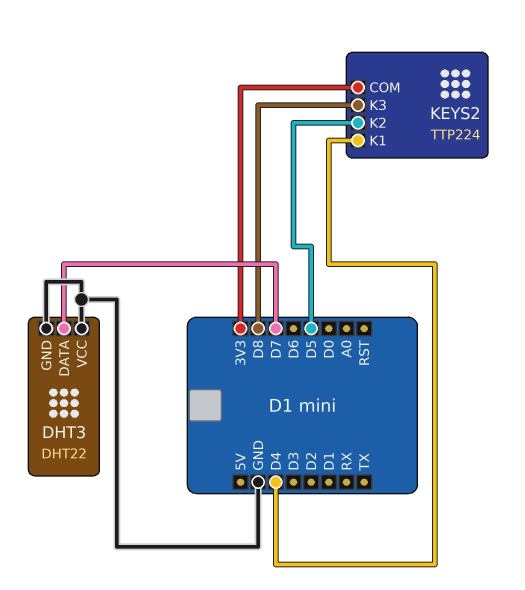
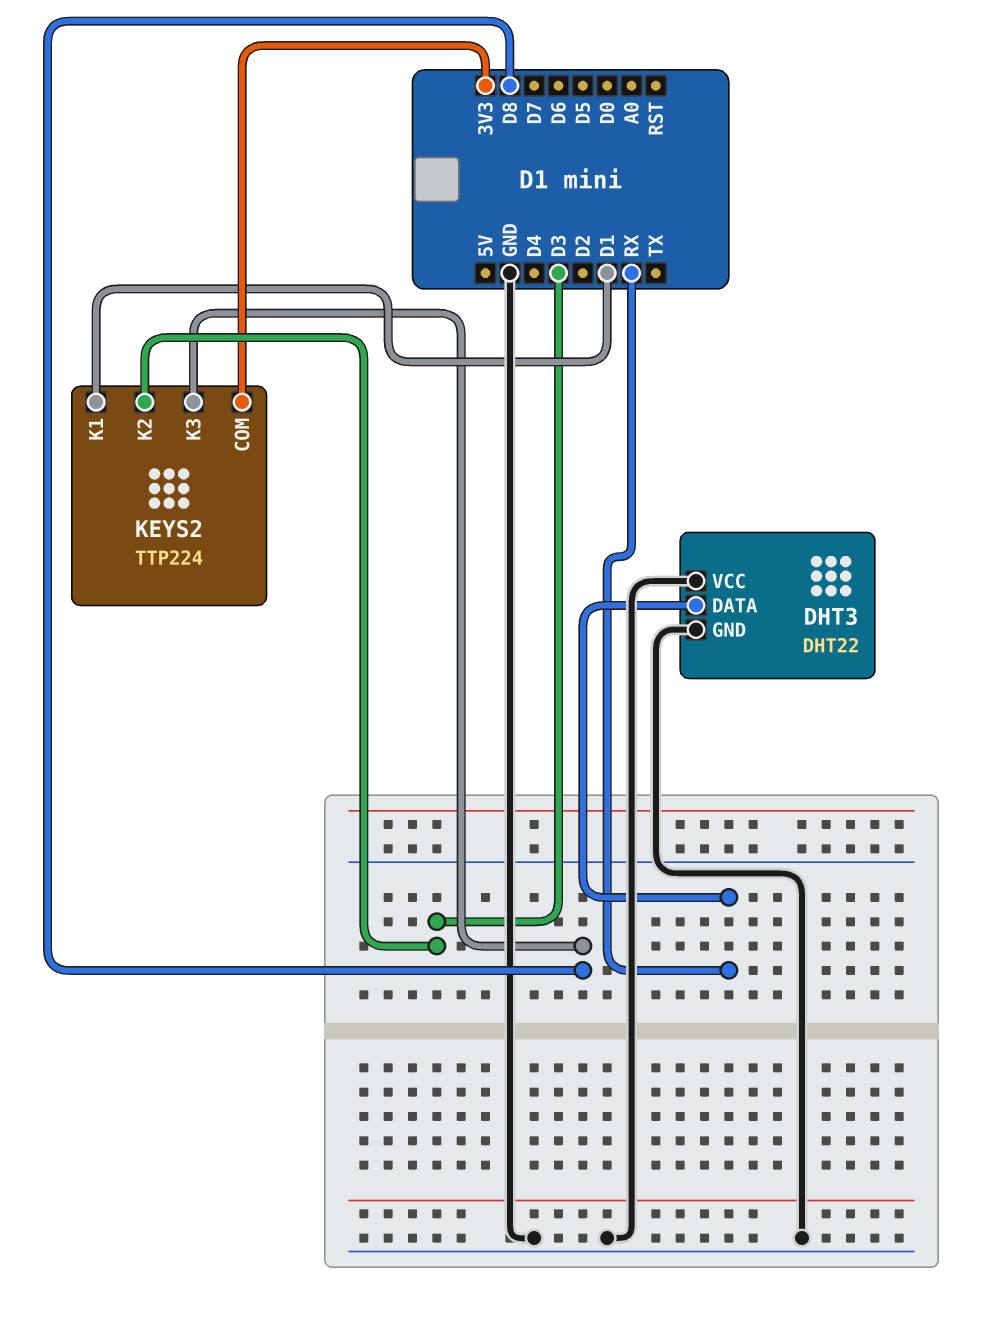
DHT3 pin DATA: D7 -> RX
KEYS2 pin K1: D4 -> D1
KEYS2 pin K2: D5 -> D3

